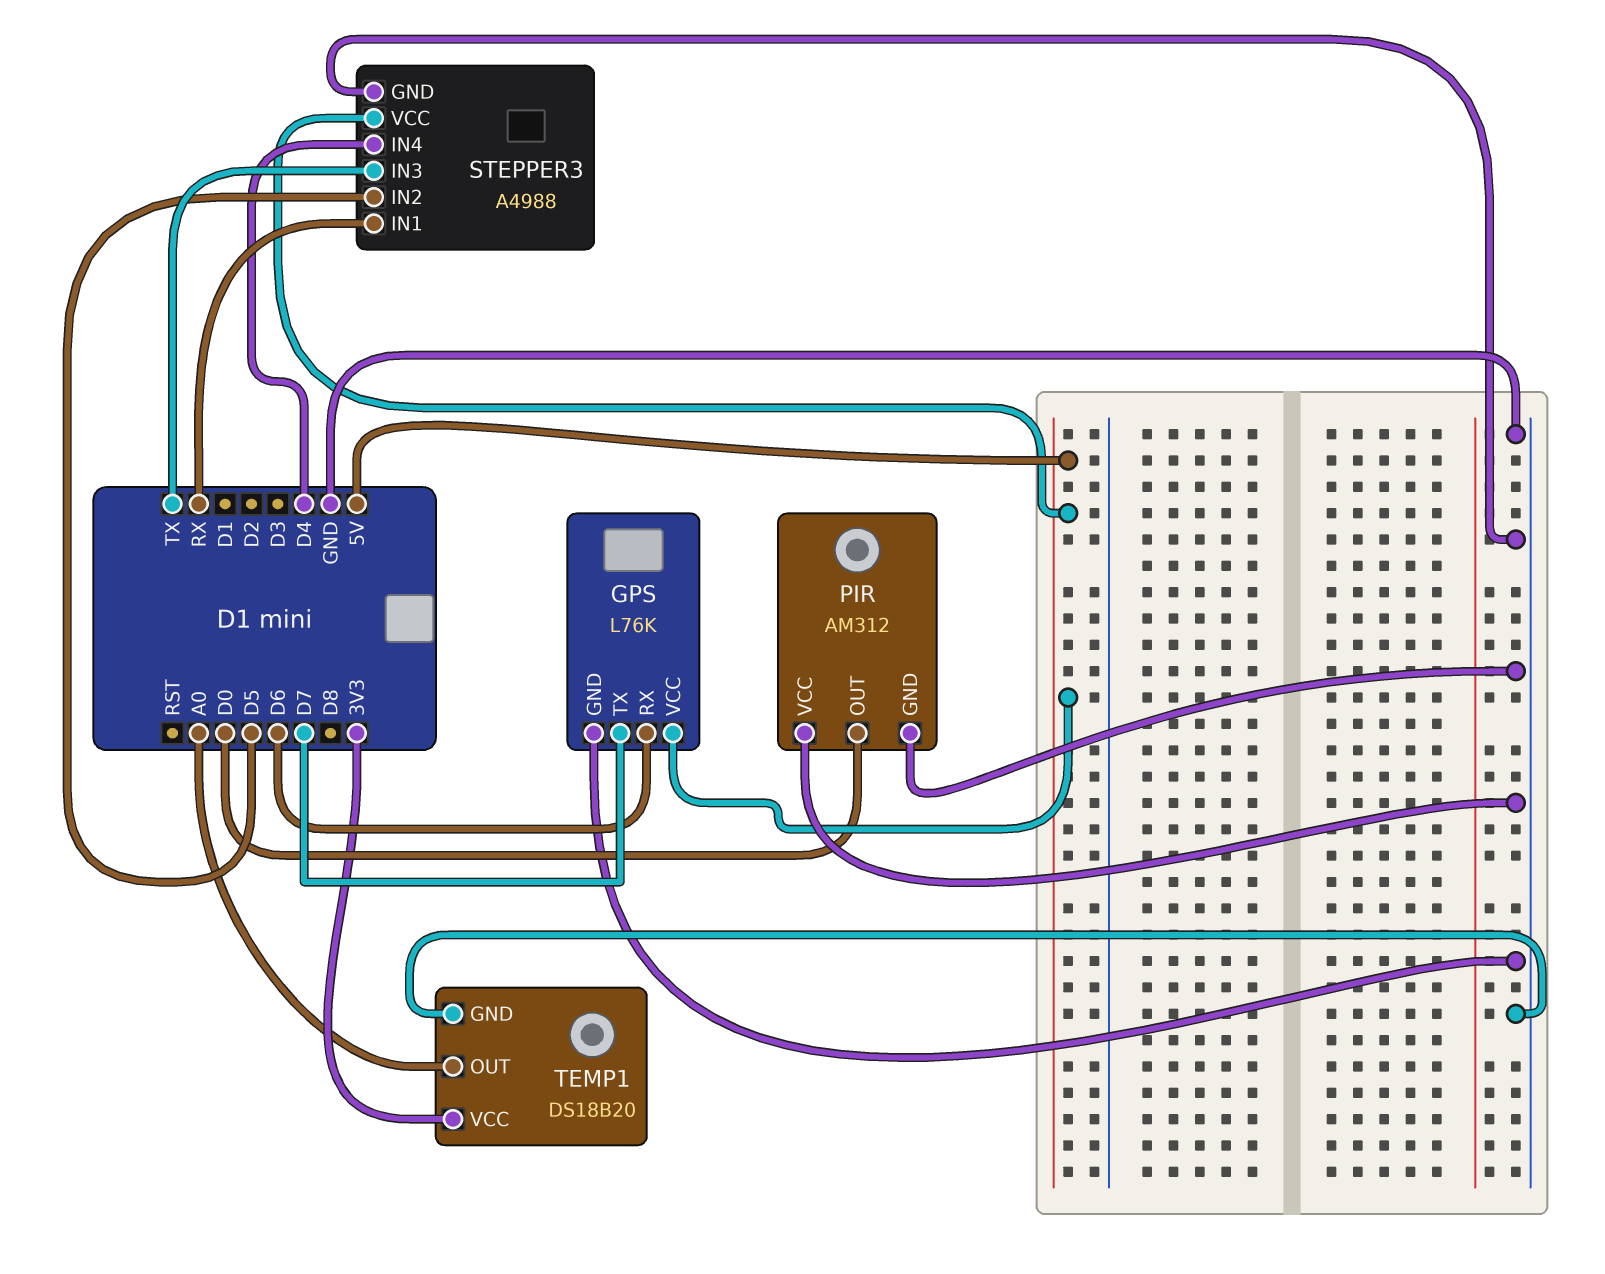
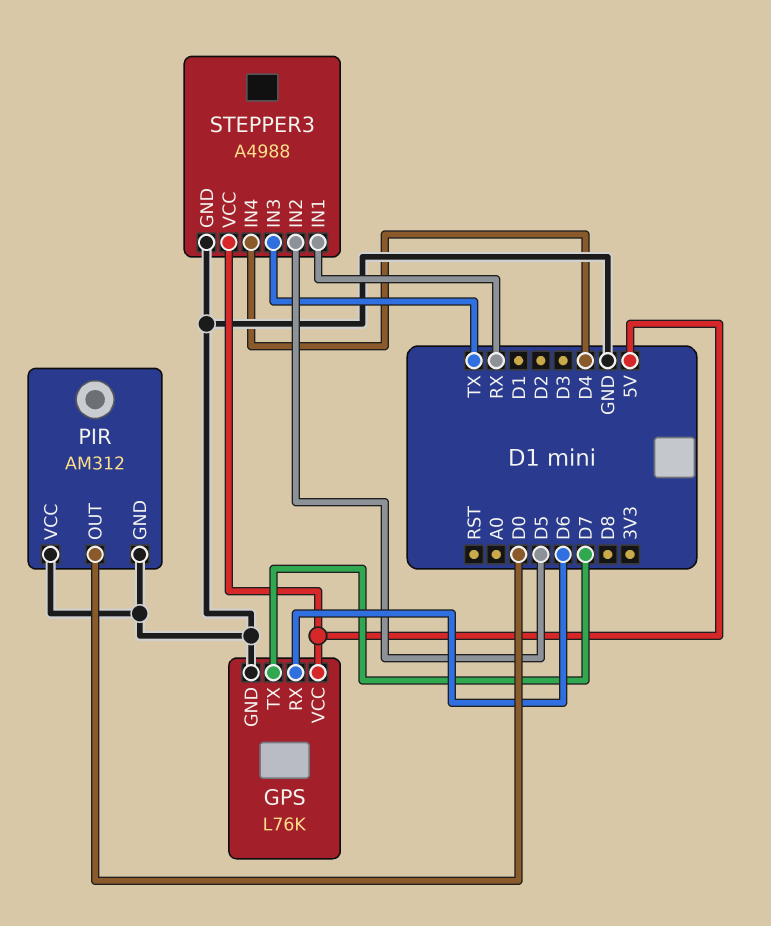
TEMP1: DS18B20 -> none
TEMP1 pin GND: GND -> none
TEMP1 pin OUT: A0 -> none
TEMP1 pin VCC: 3V3 -> none

